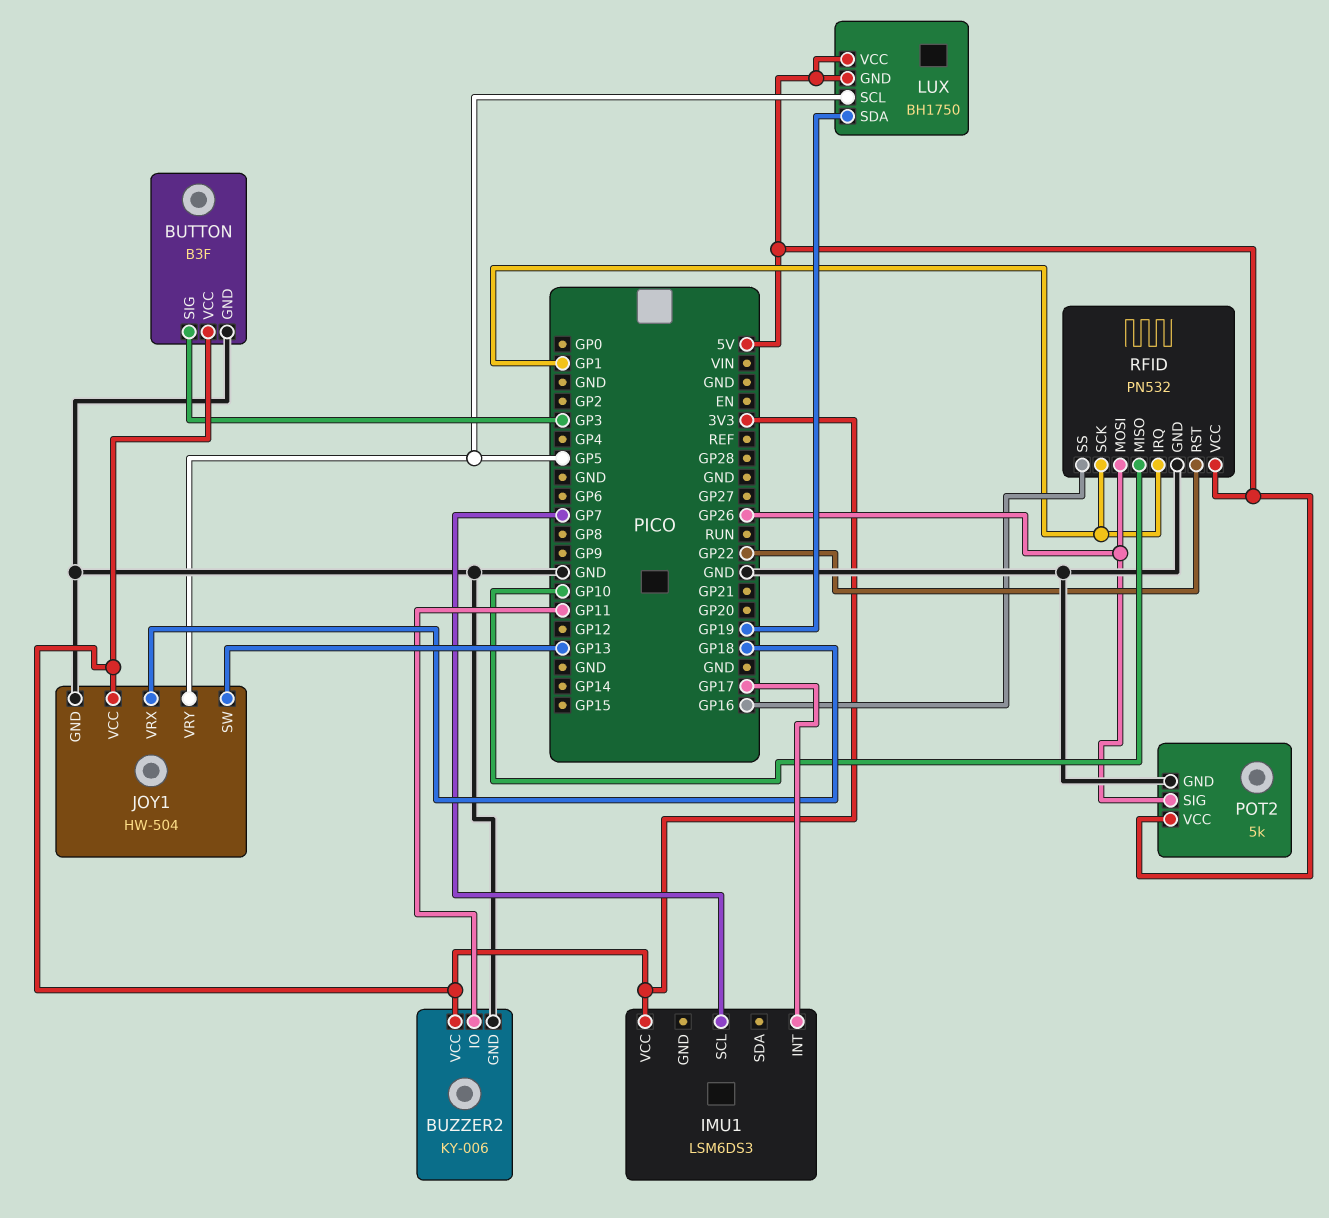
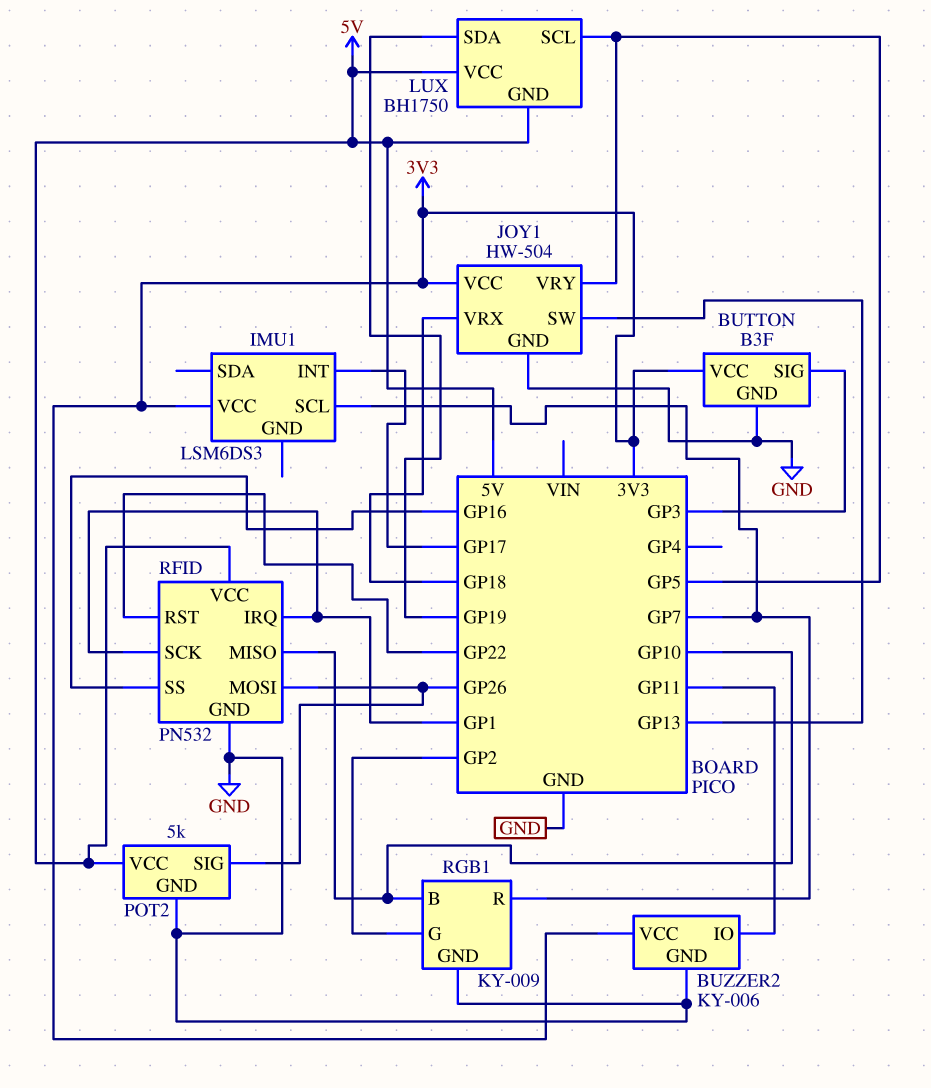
RGB1: none -> KY-009
RGB1 pin B: none -> GP10
RGB1 pin G: none -> GP2
RGB1 pin GND: none -> GND
RGB1 pin R: none -> GP7

